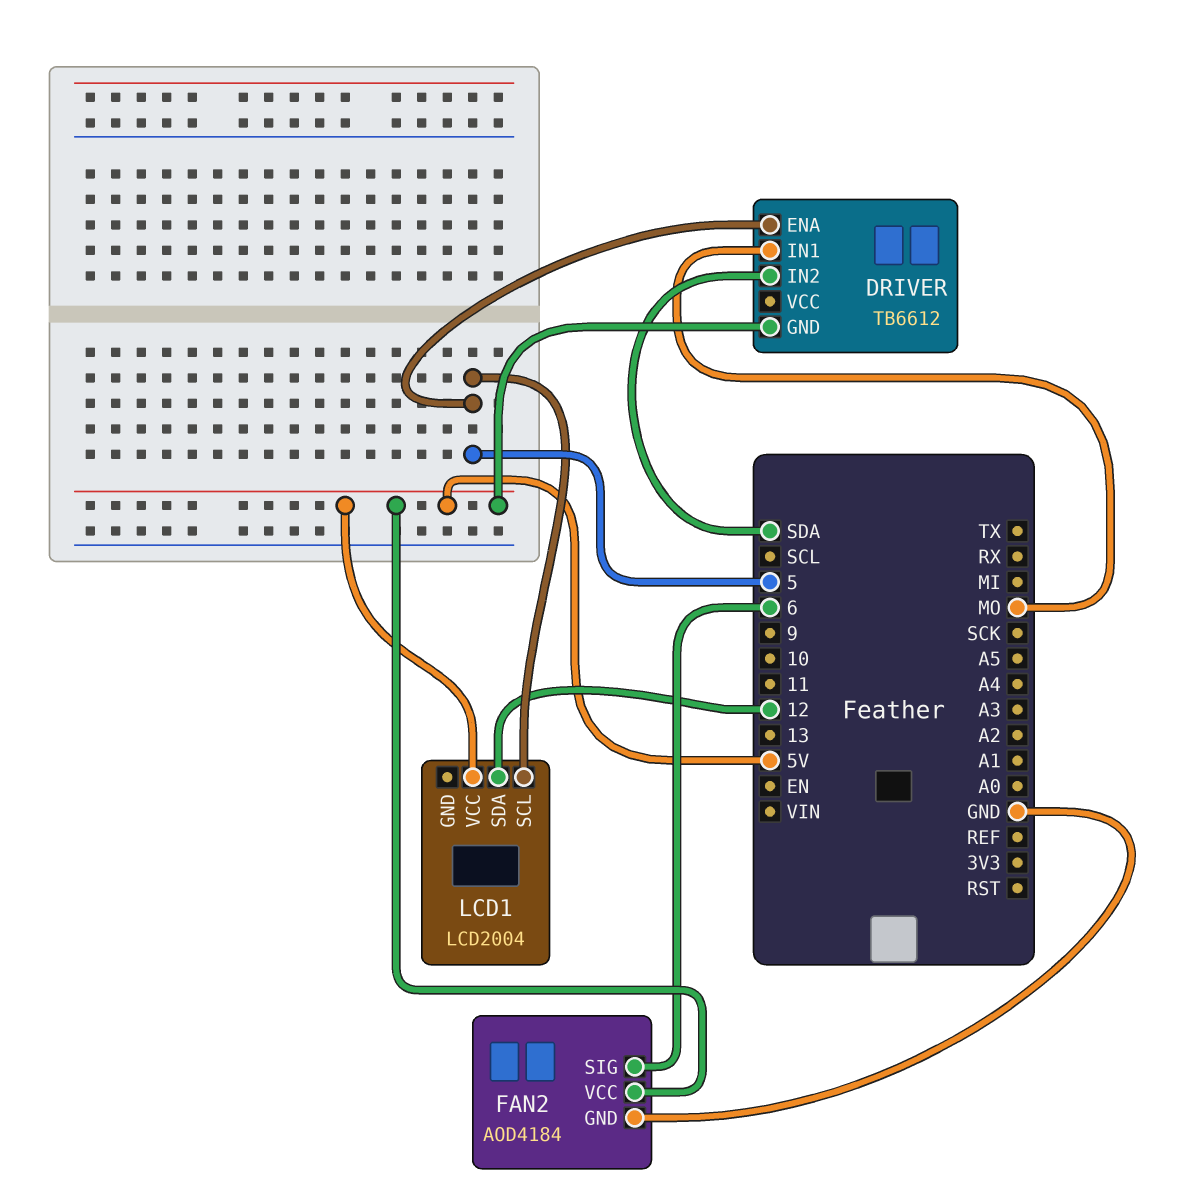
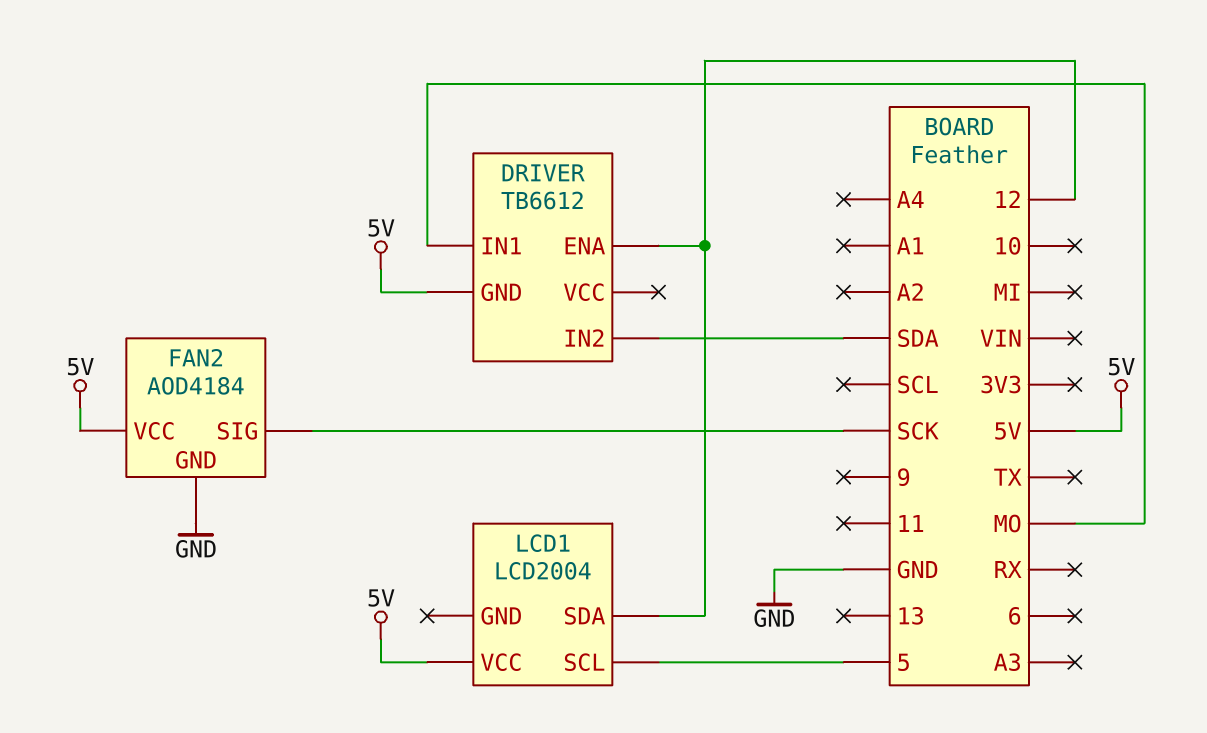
DRIVER pin ENA: 5 -> 12
FAN2 pin SIG: 6 -> SCK

